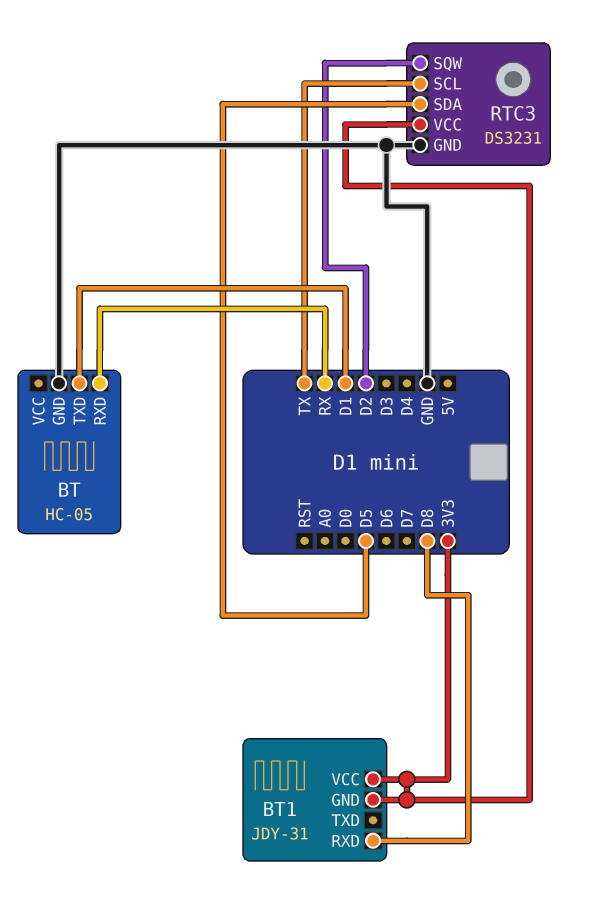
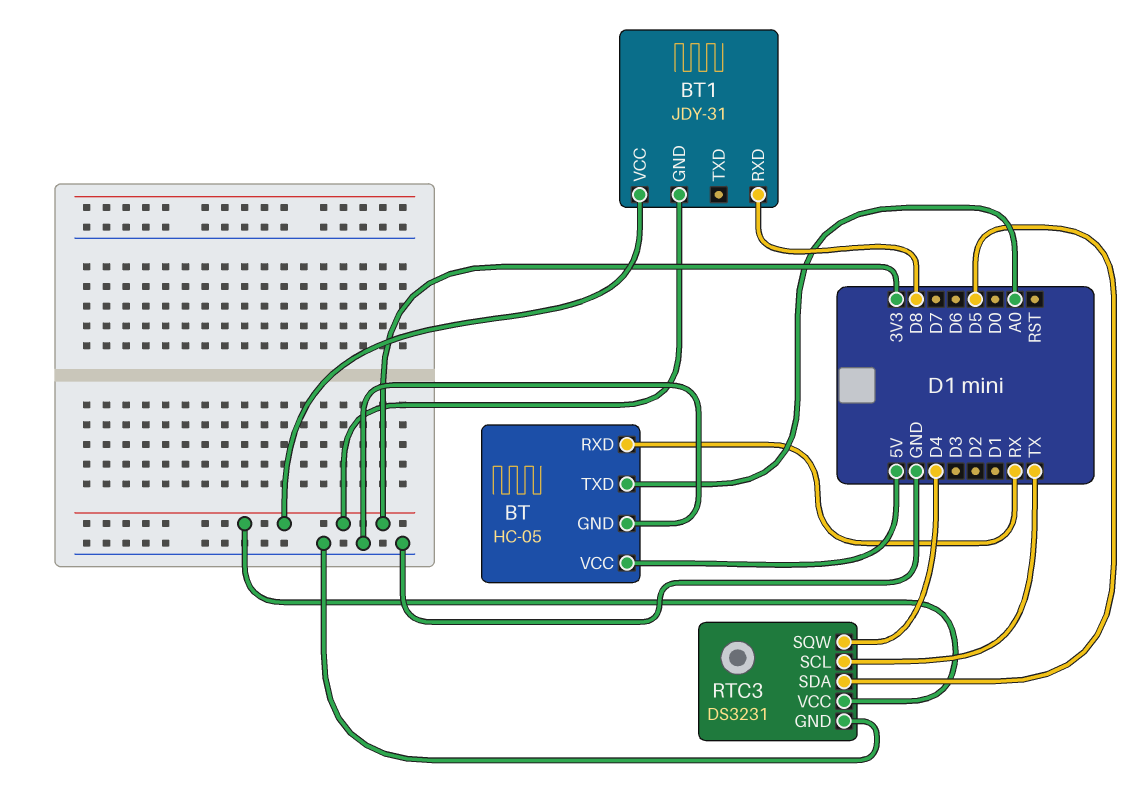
BT pin TXD: D1 -> A0
BT pin VCC: none -> 5V
RTC3 pin SQW: D2 -> D4

